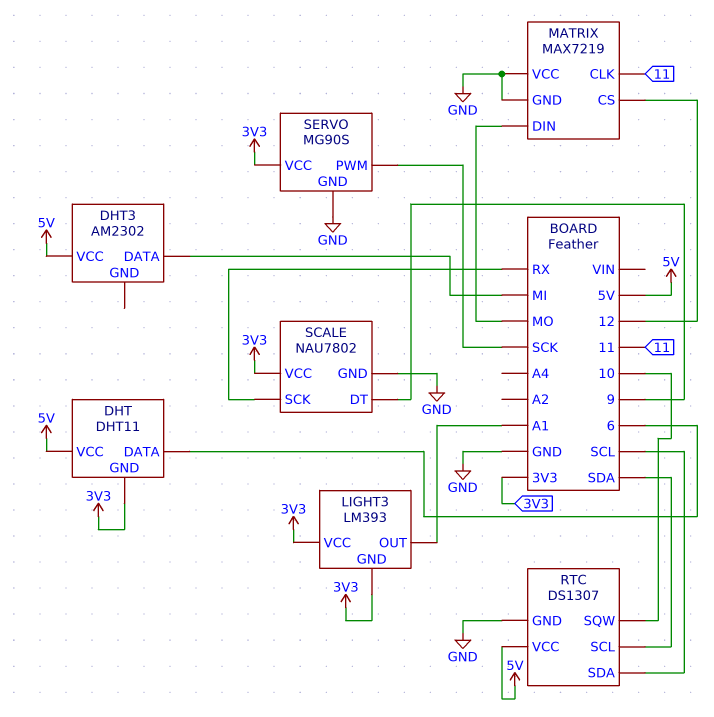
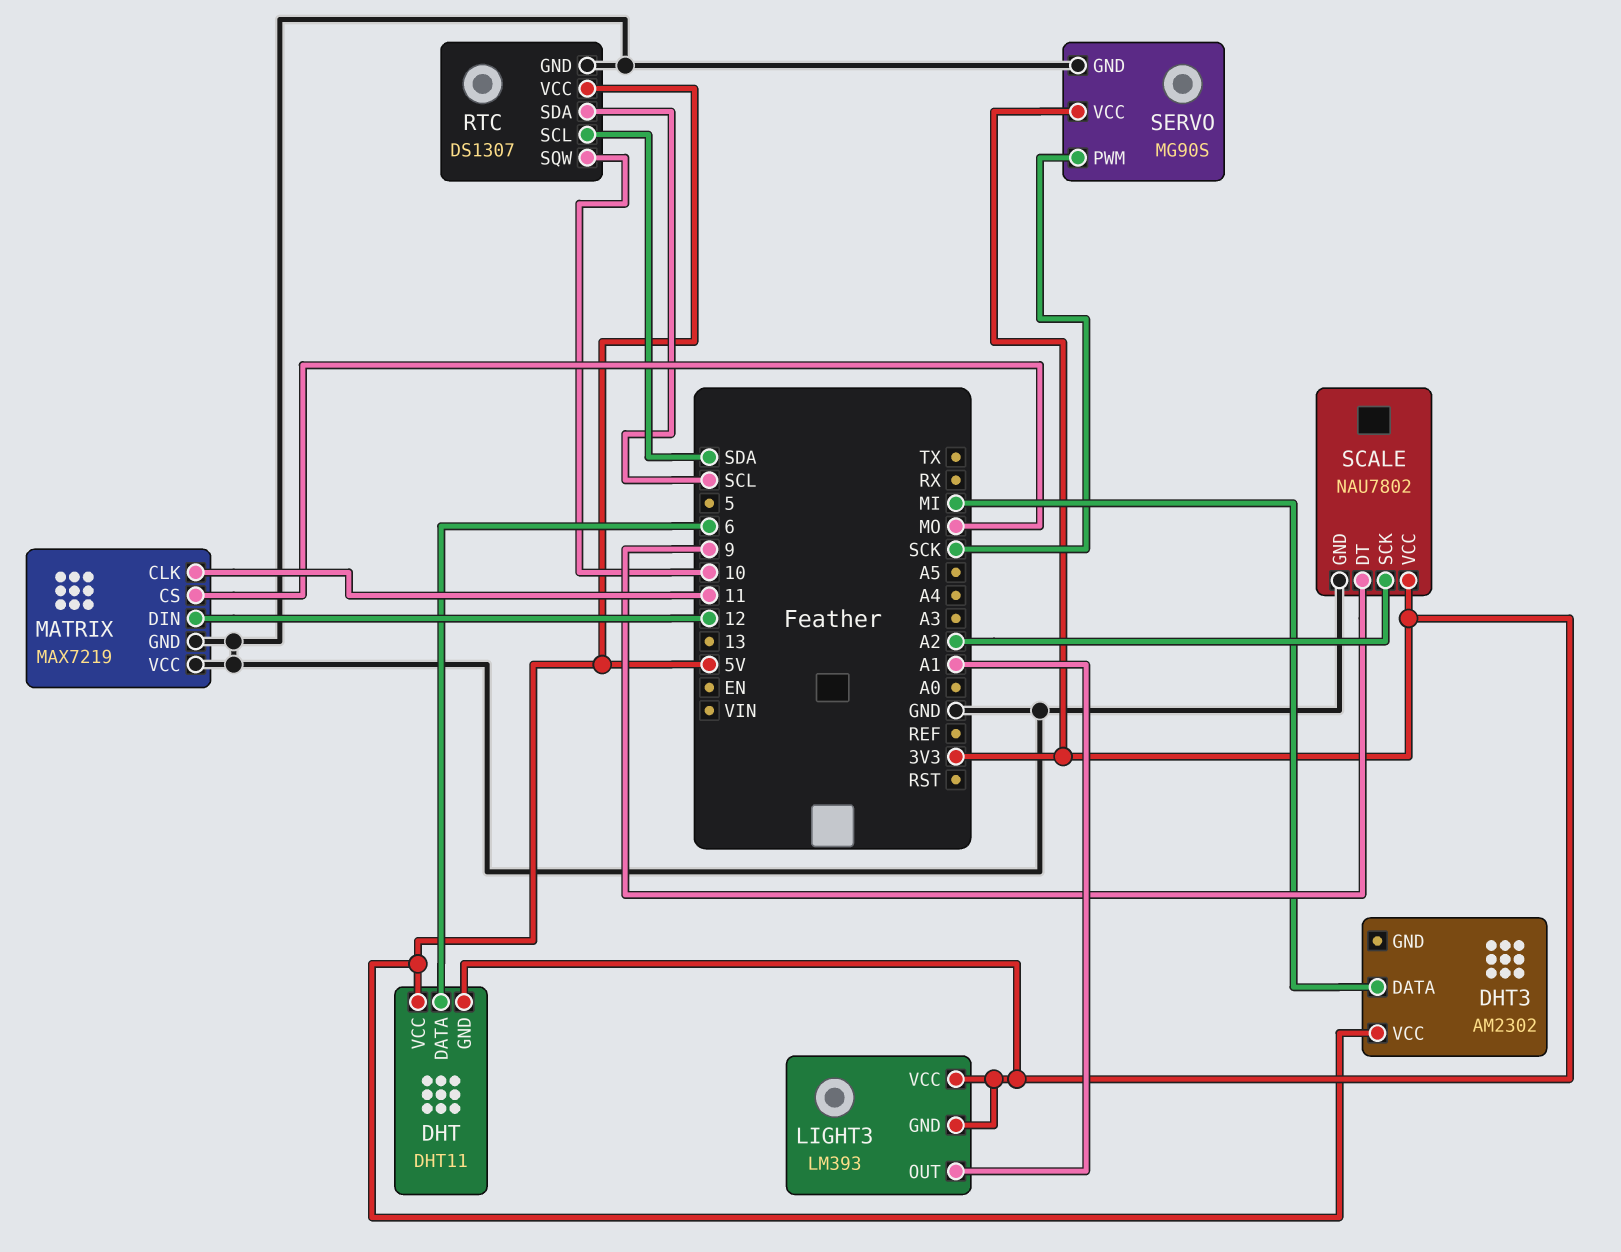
MATRIX pin CS: 12 -> MO
MATRIX pin DIN: MO -> 12
SCALE pin SCK: RX -> A2

